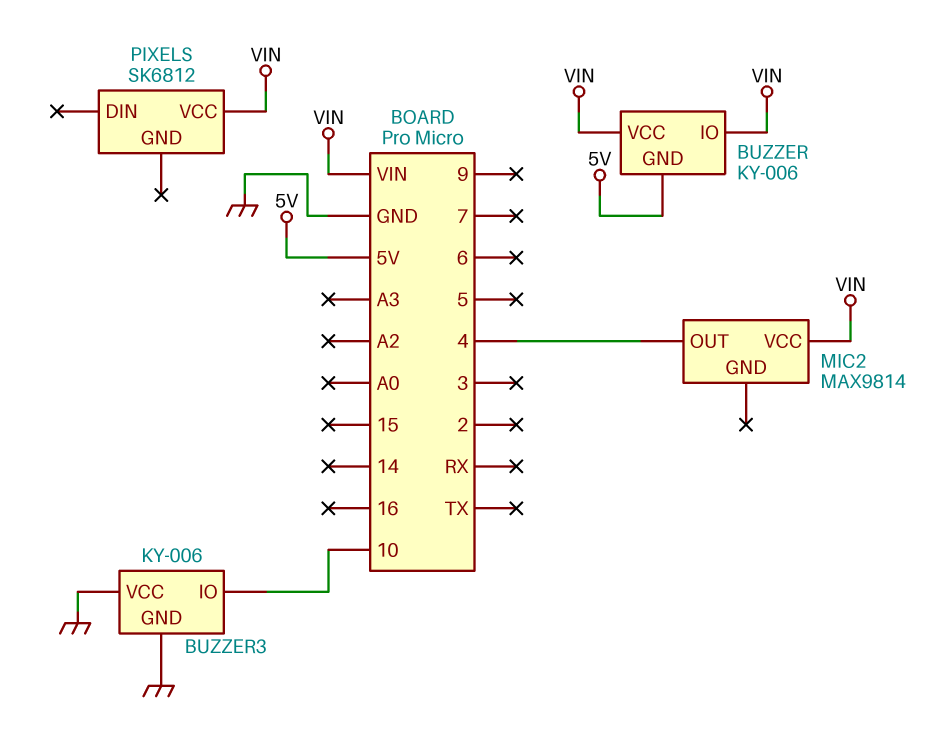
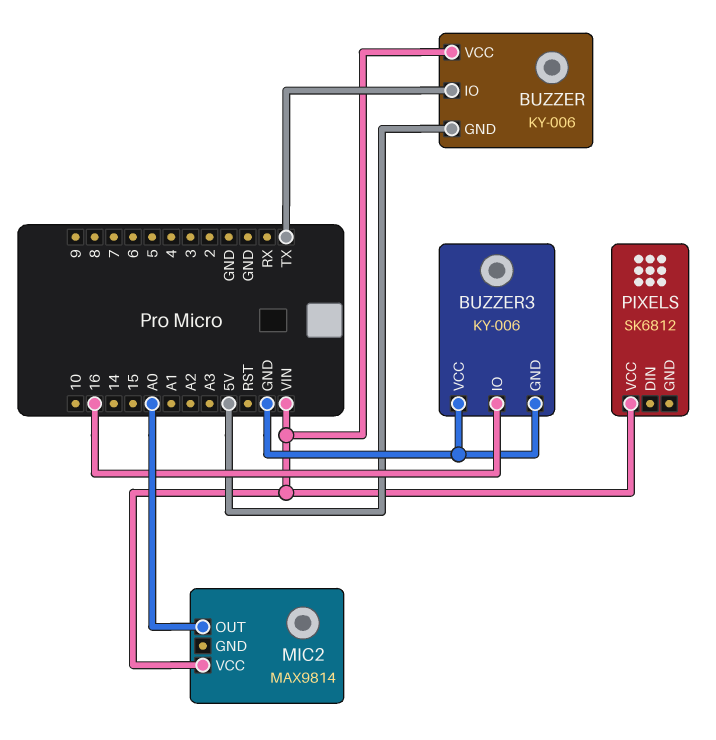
BUZZER pin IO: VIN -> TX
BUZZER3 pin IO: 10 -> 16
MIC2 pin OUT: 4 -> A0

